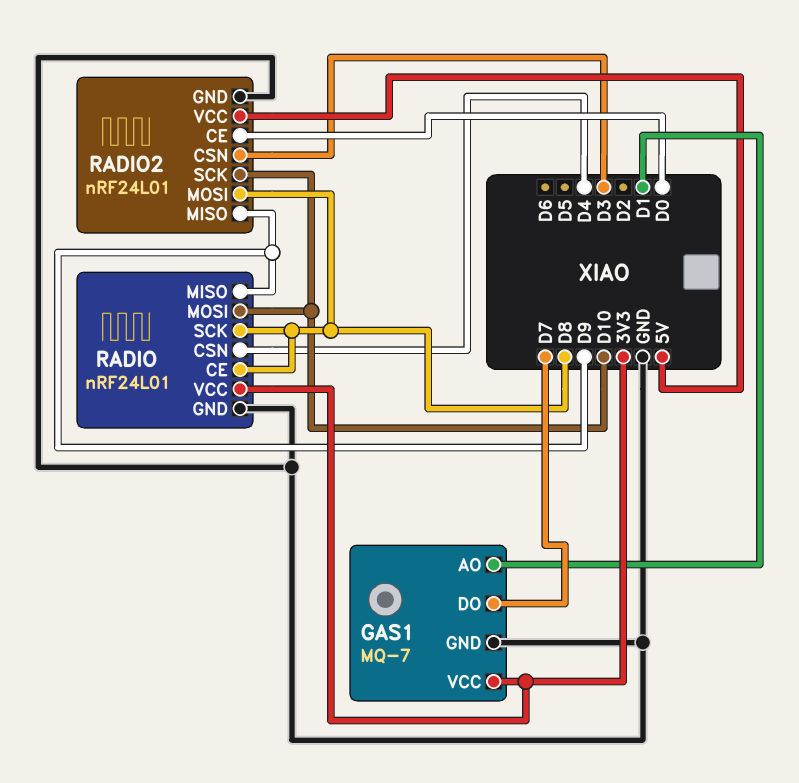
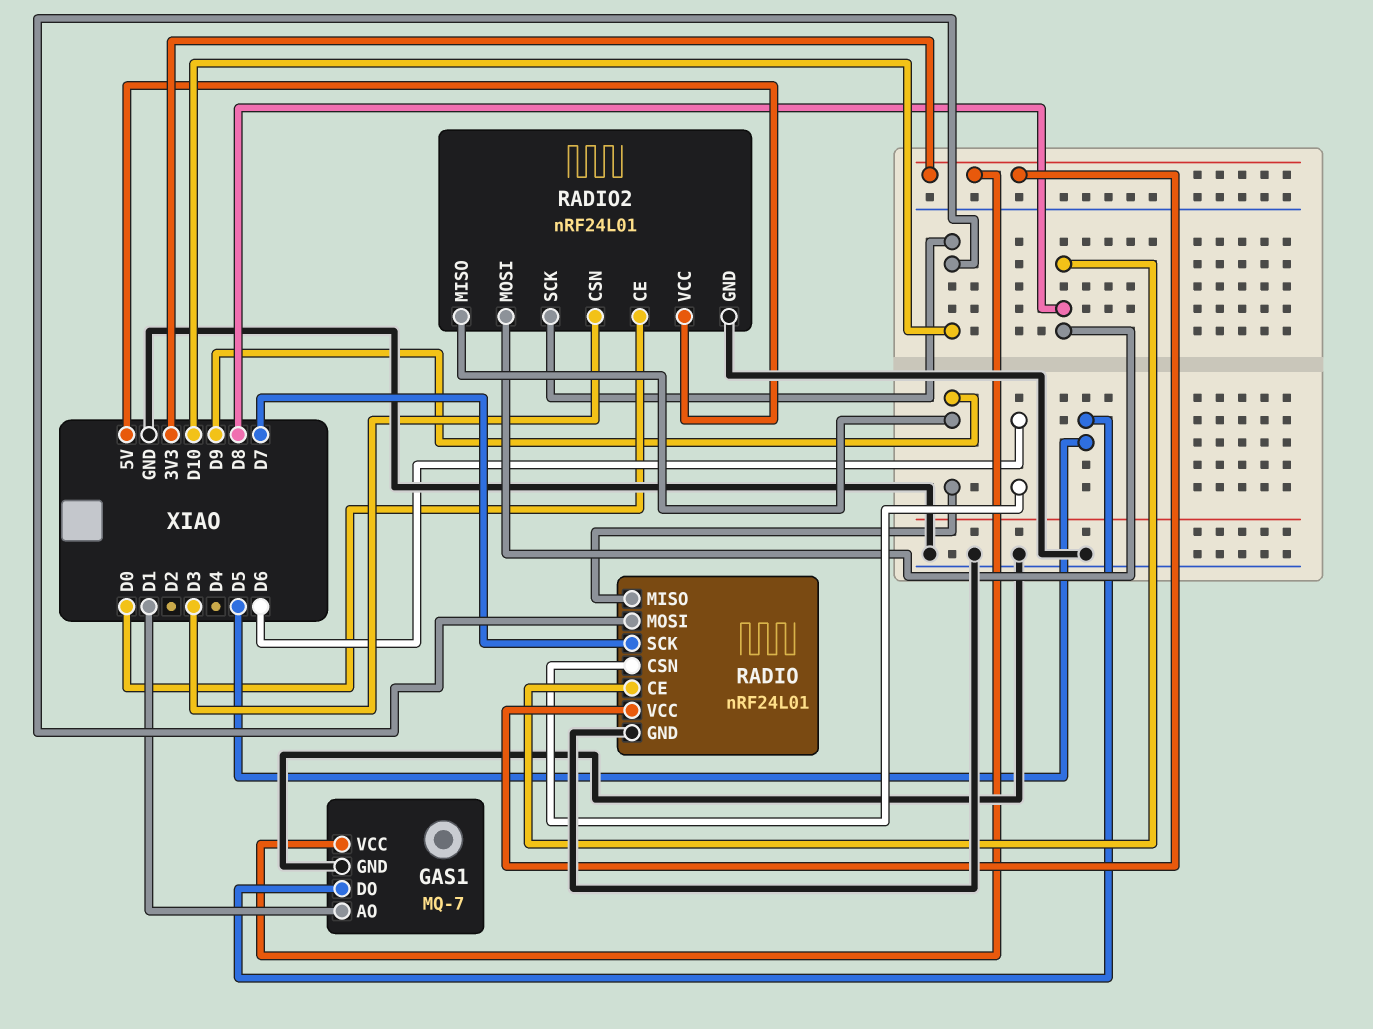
GAS1 pin DO: D7 -> D5
RADIO pin CSN: D4 -> D6
RADIO pin SCK: D8 -> D7

